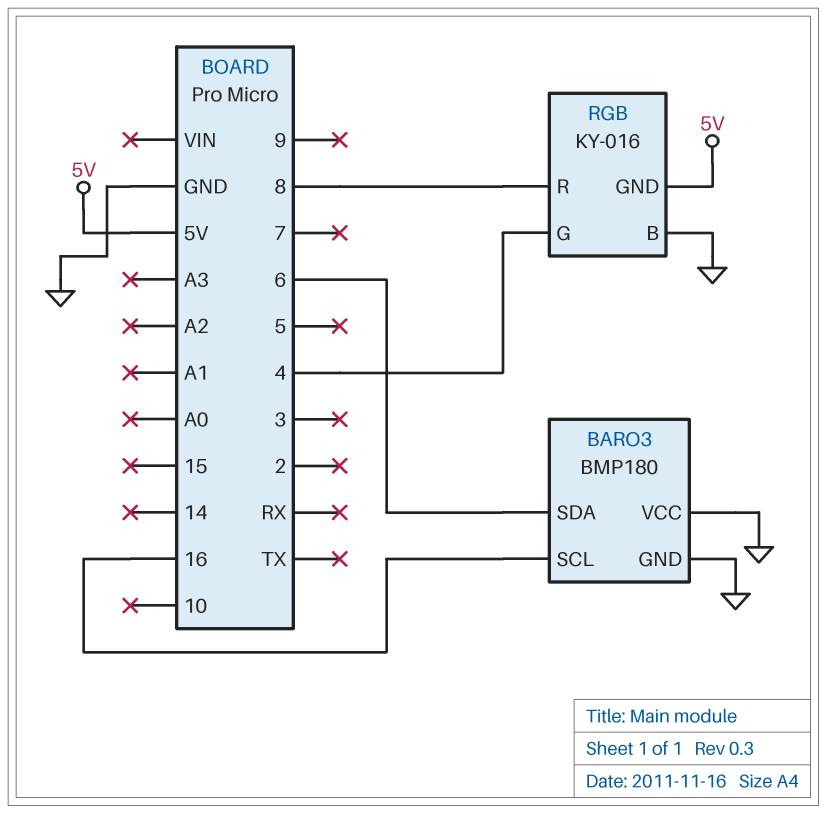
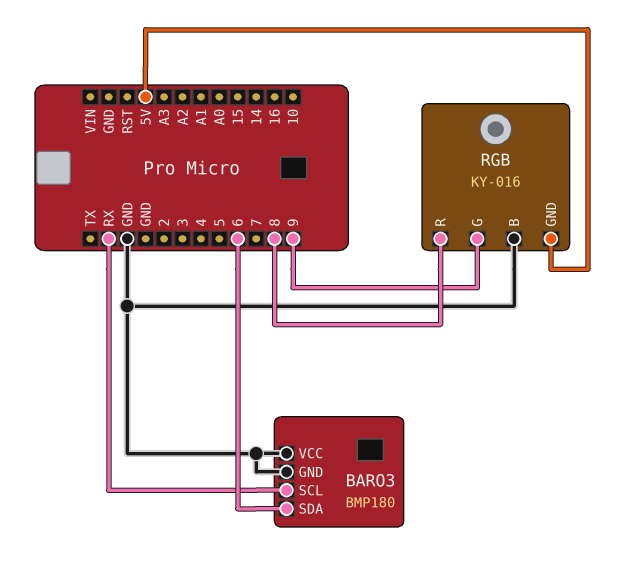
BARO3 pin SCL: 16 -> RX
RGB pin G: 4 -> 9

